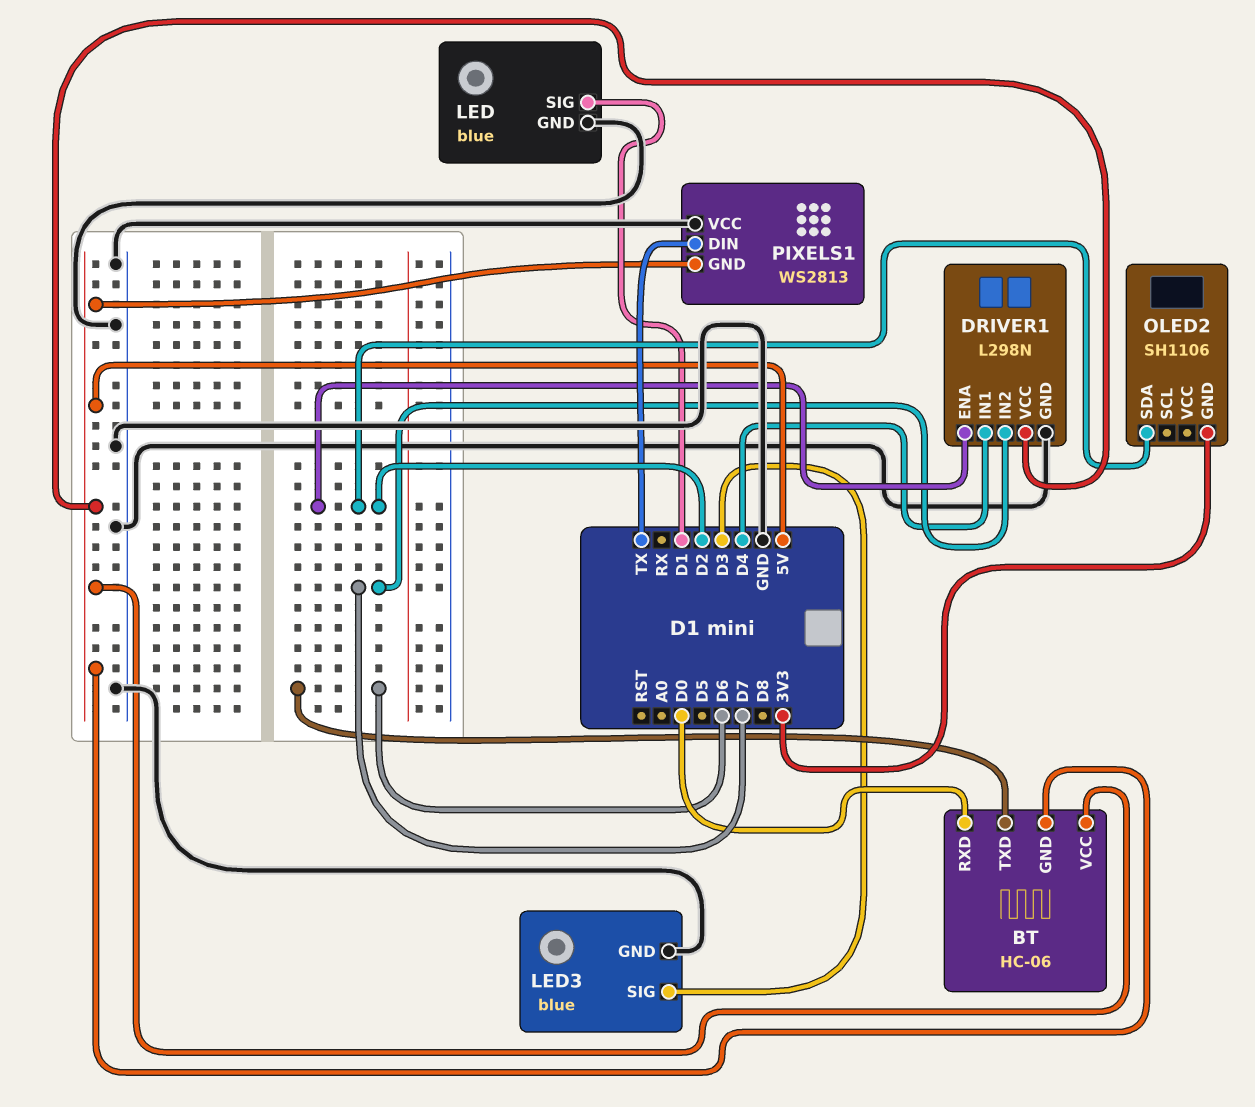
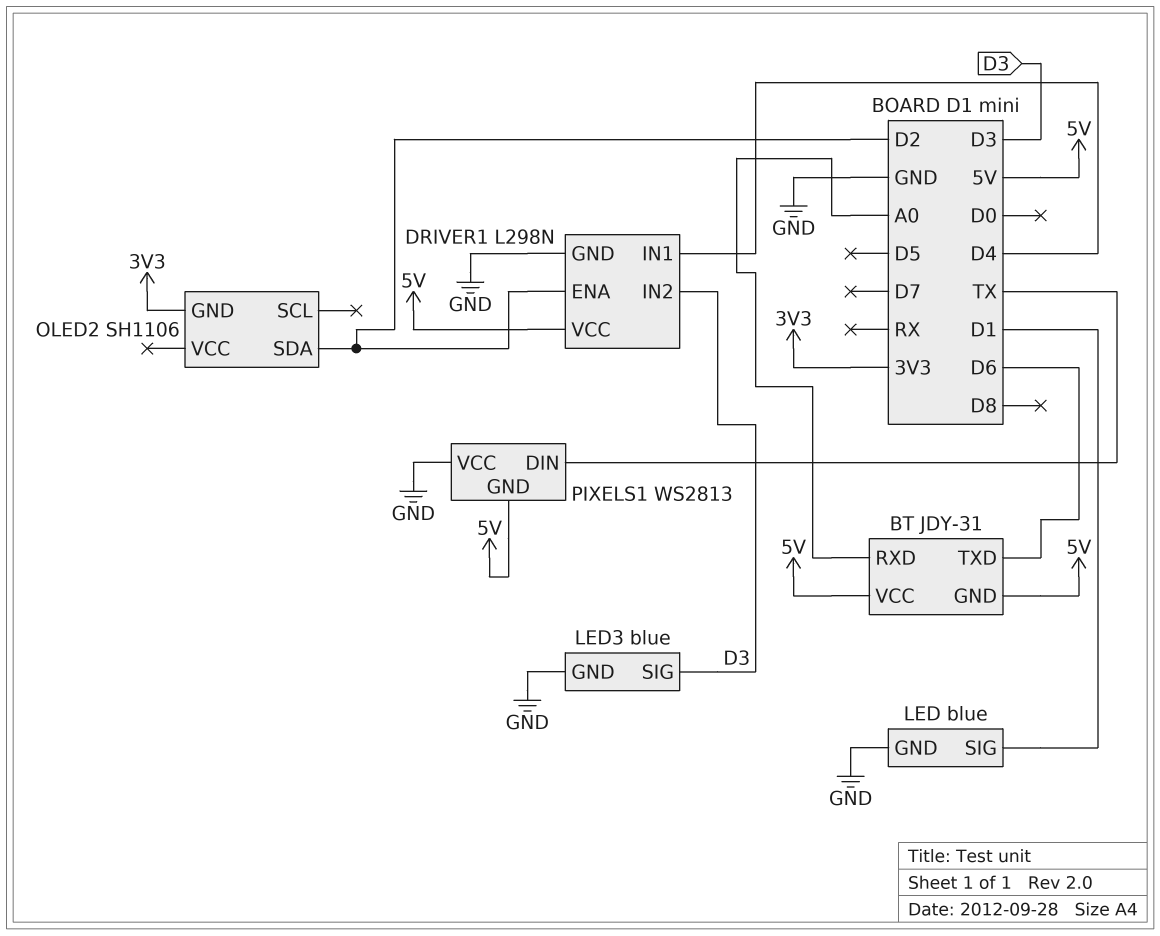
BT: HC-06 -> JDY-31
BT pin RXD: D0 -> A0
DRIVER1 pin IN2: D7 -> D3

